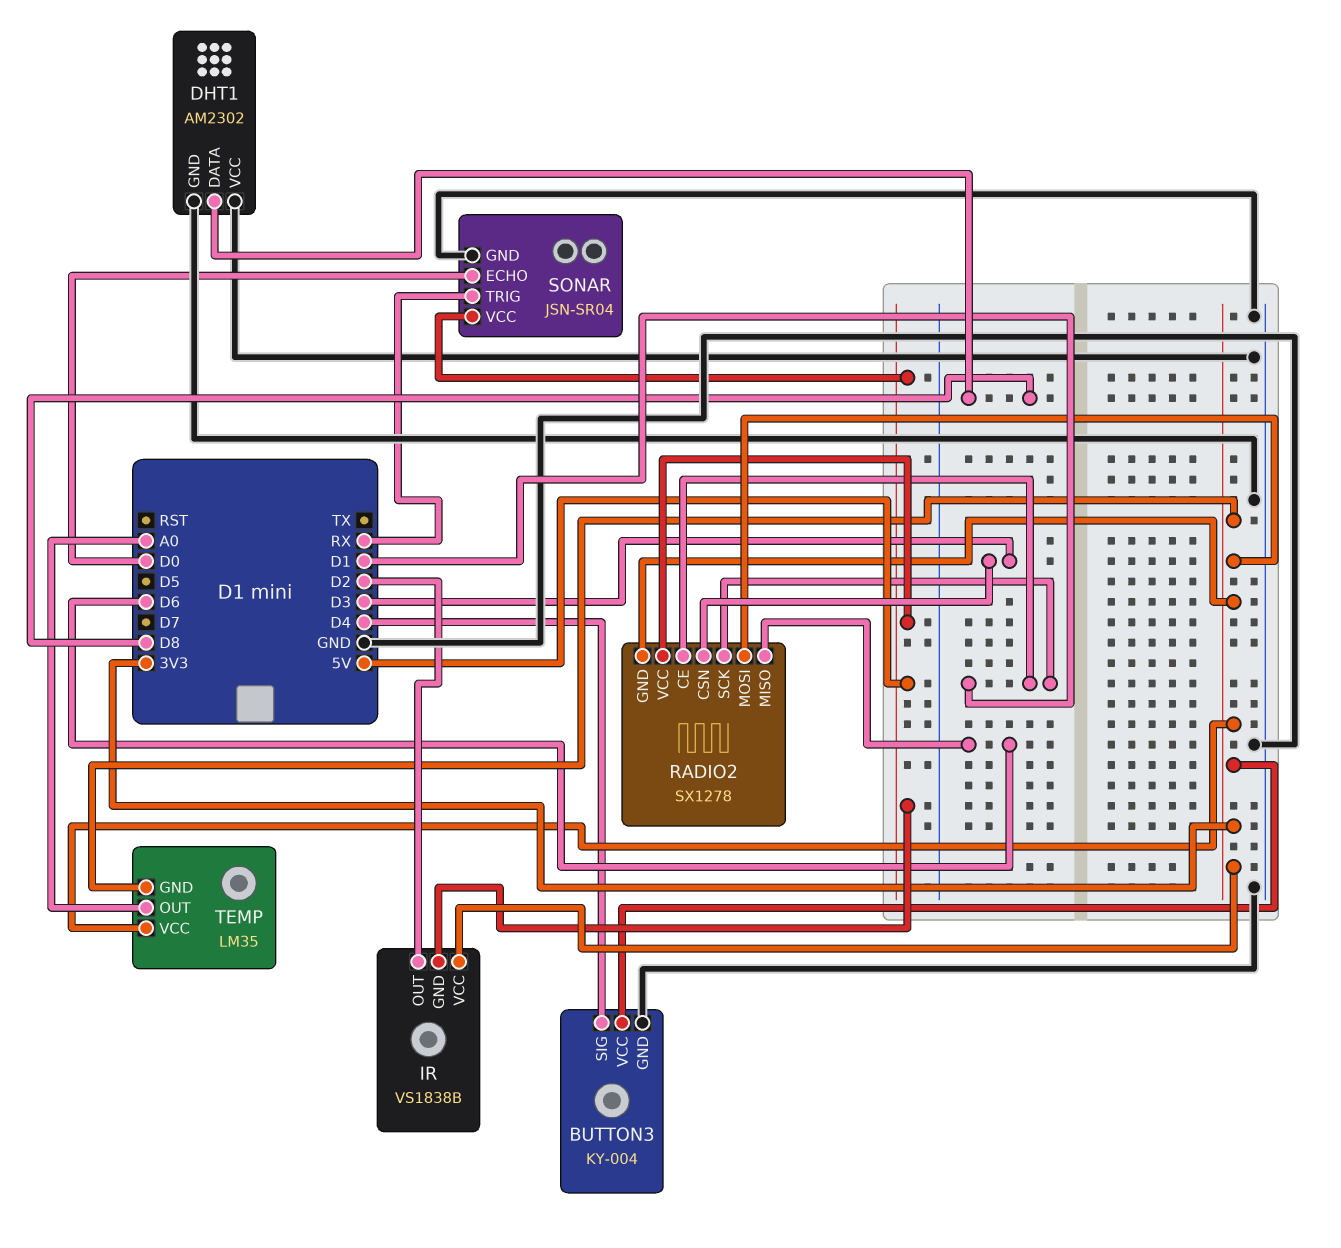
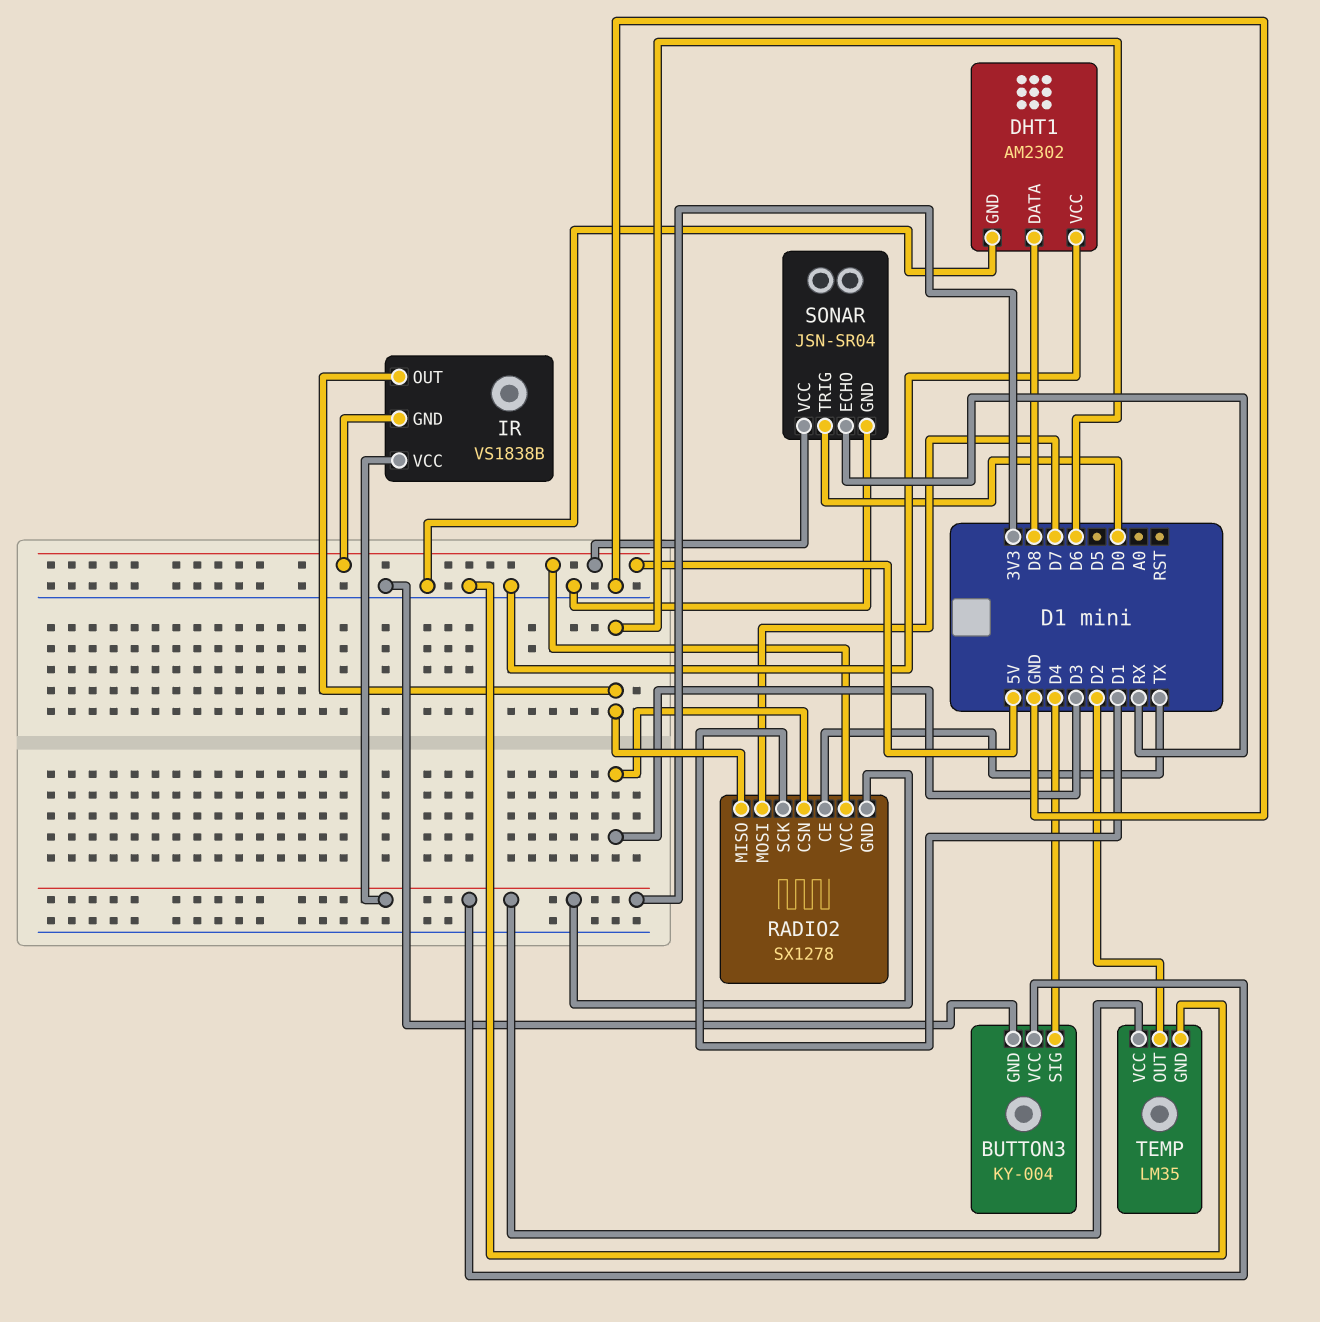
IR pin OUT: D2 -> D6
RADIO2 pin CE: D1 -> TX
RADIO2 pin MOSI: 3V3 -> D7
SONAR pin ECHO: D0 -> RX
SONAR pin TRIG: RX -> D0
TEMP pin GND: 3V3 -> GND
TEMP pin OUT: A0 -> D2

